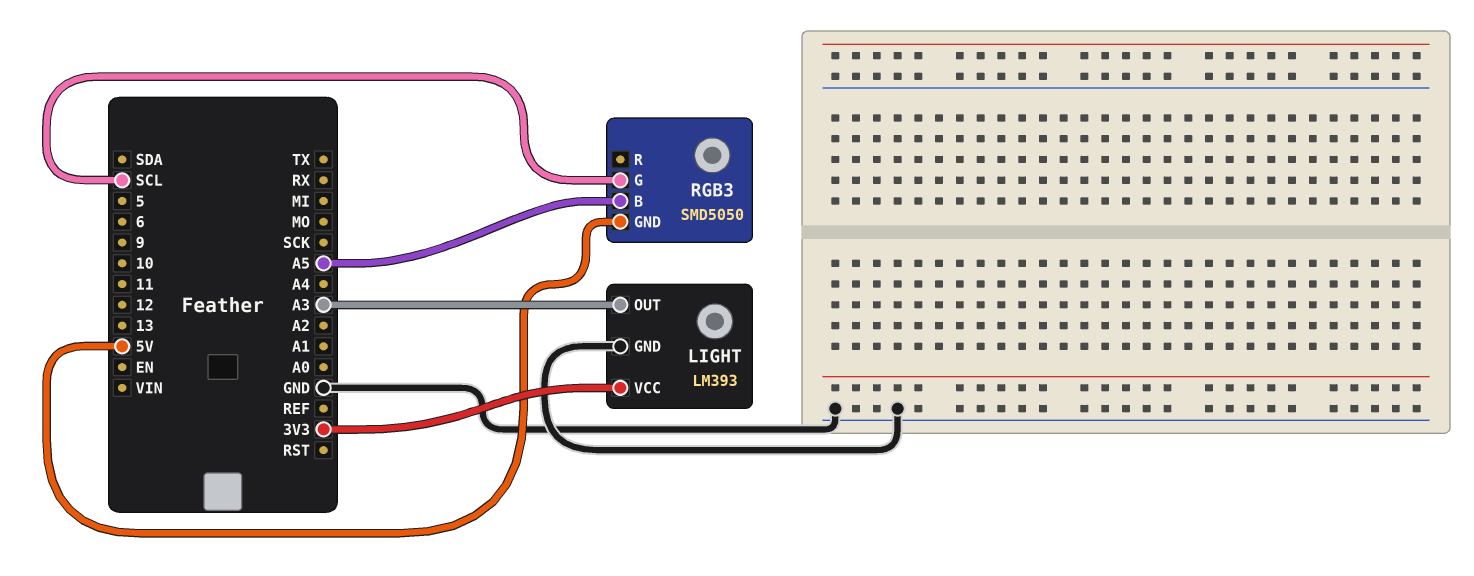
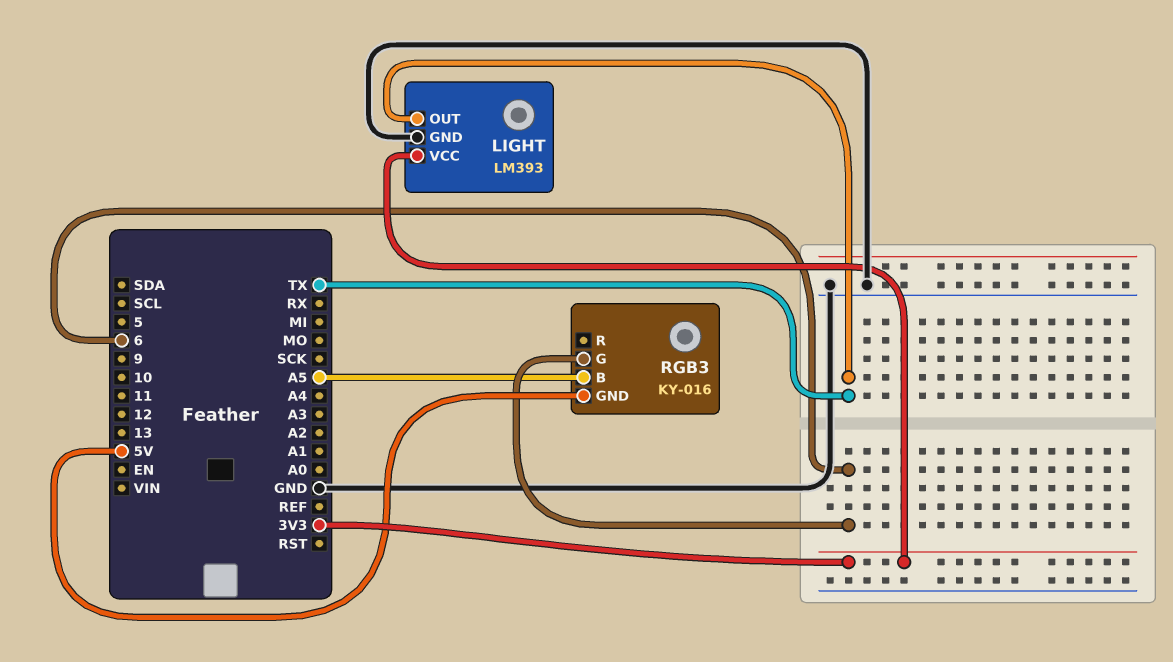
LIGHT pin OUT: A3 -> TX
RGB3: SMD5050 -> KY-016
RGB3 pin G: SCL -> 6

